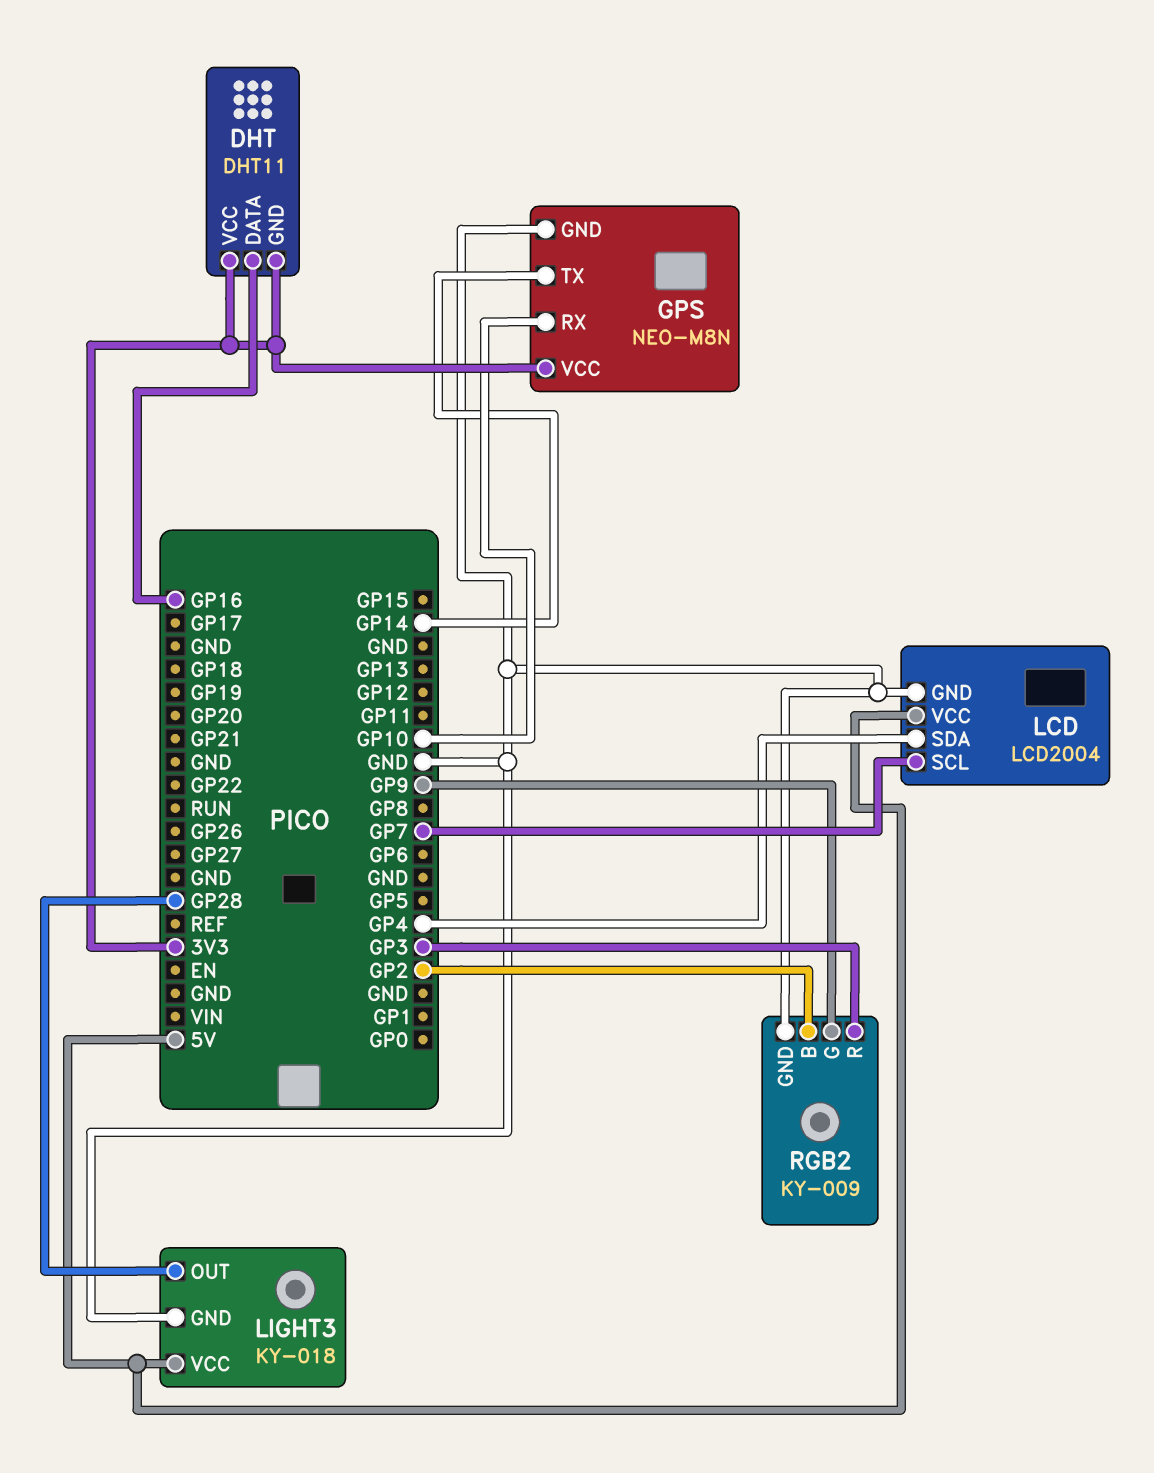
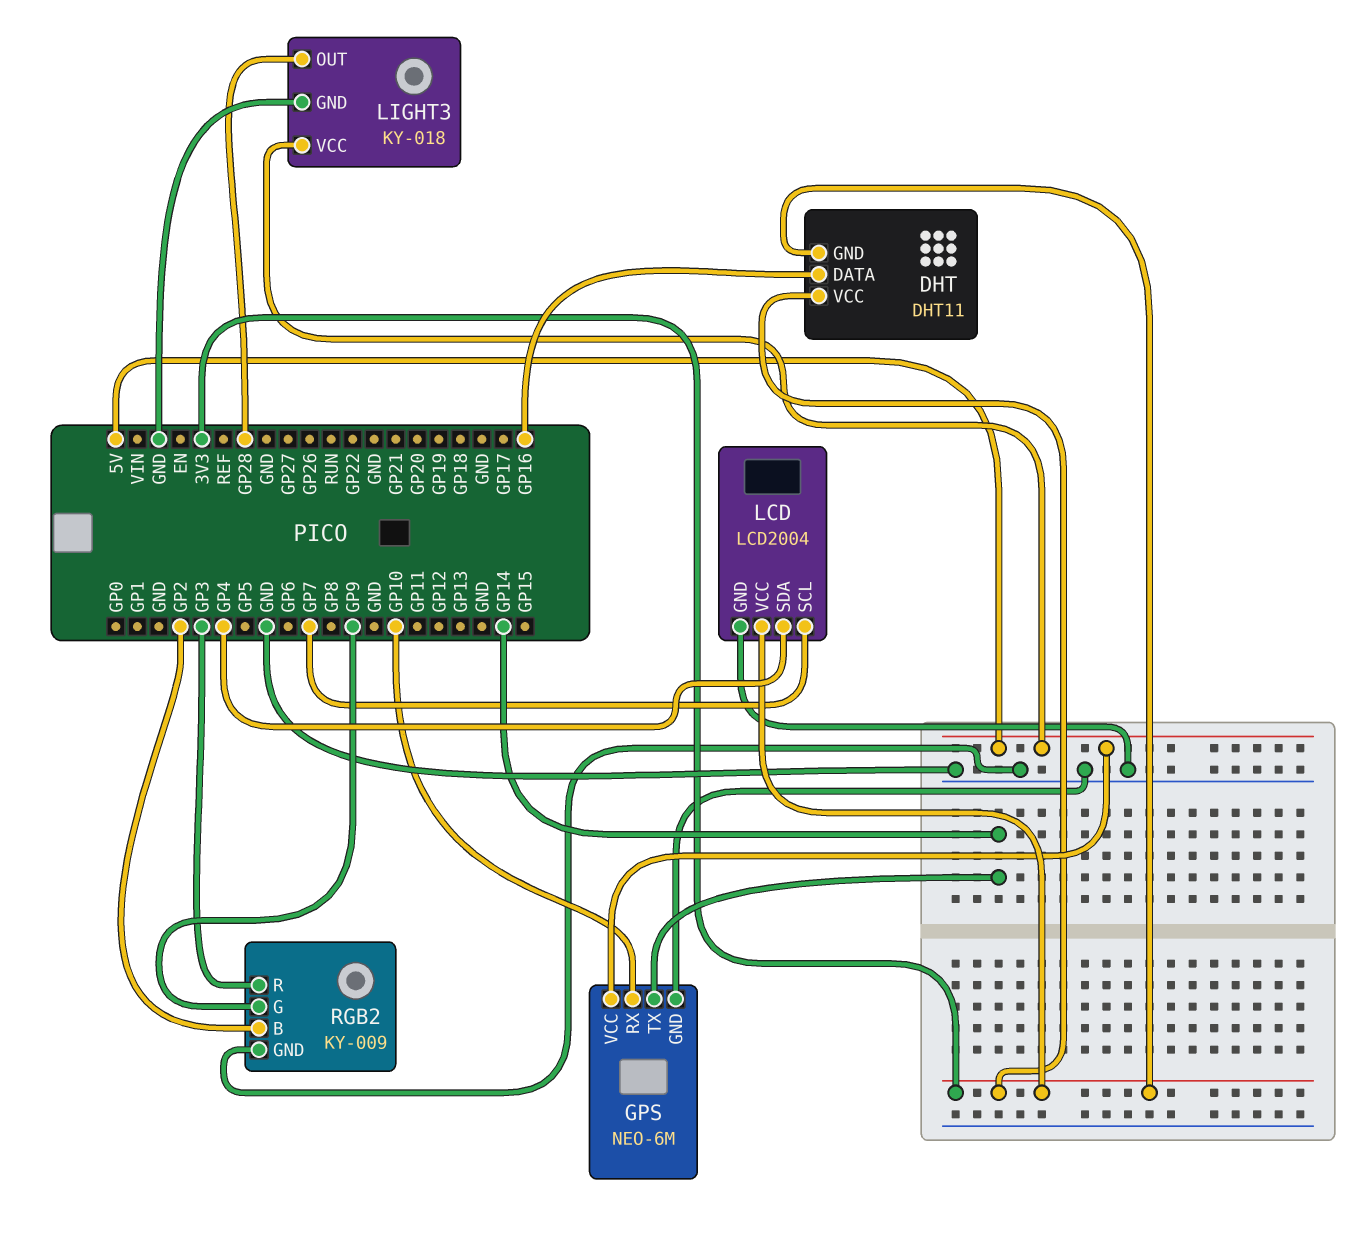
GPS: NEO-M8N -> NEO-6M
GPS pin VCC: 3V3 -> 5V
LCD pin VCC: 5V -> 3V3

